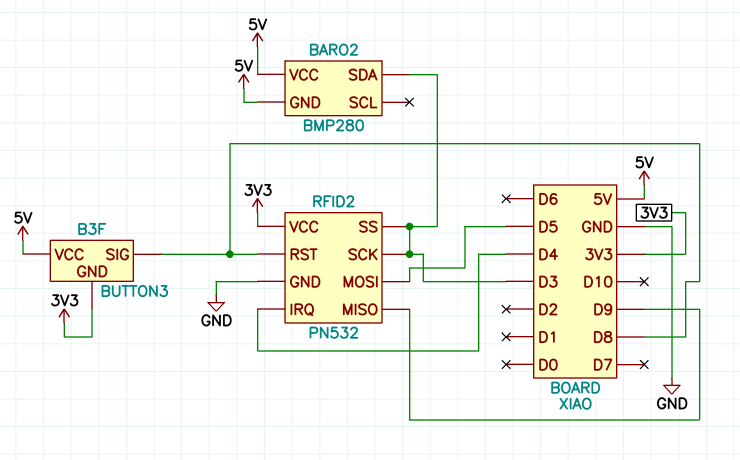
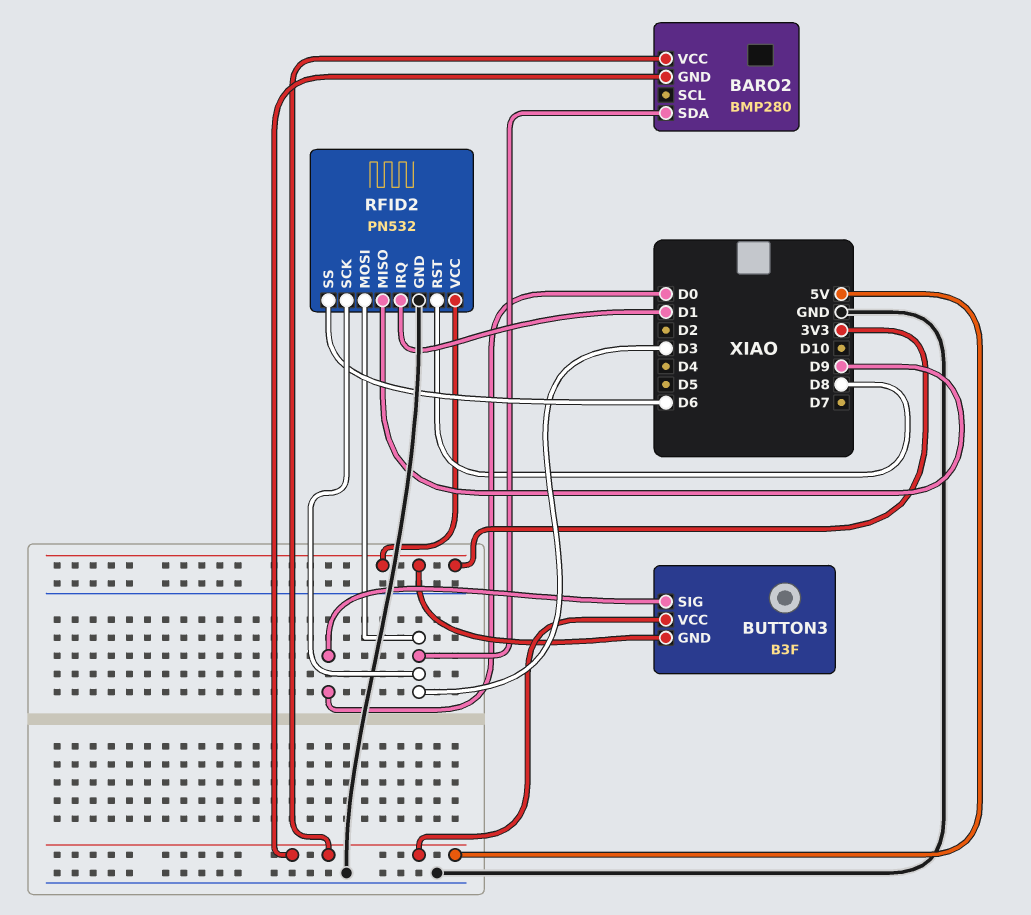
BUTTON3 pin SIG: D8 -> D0
RFID2 pin IRQ: D4 -> D1
RFID2 pin MOSI: D5 -> D3
RFID2 pin SS: D3 -> D6

